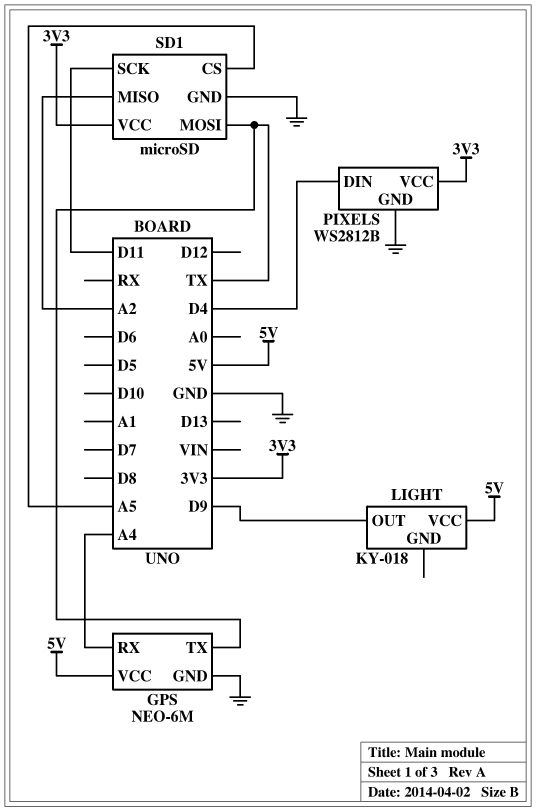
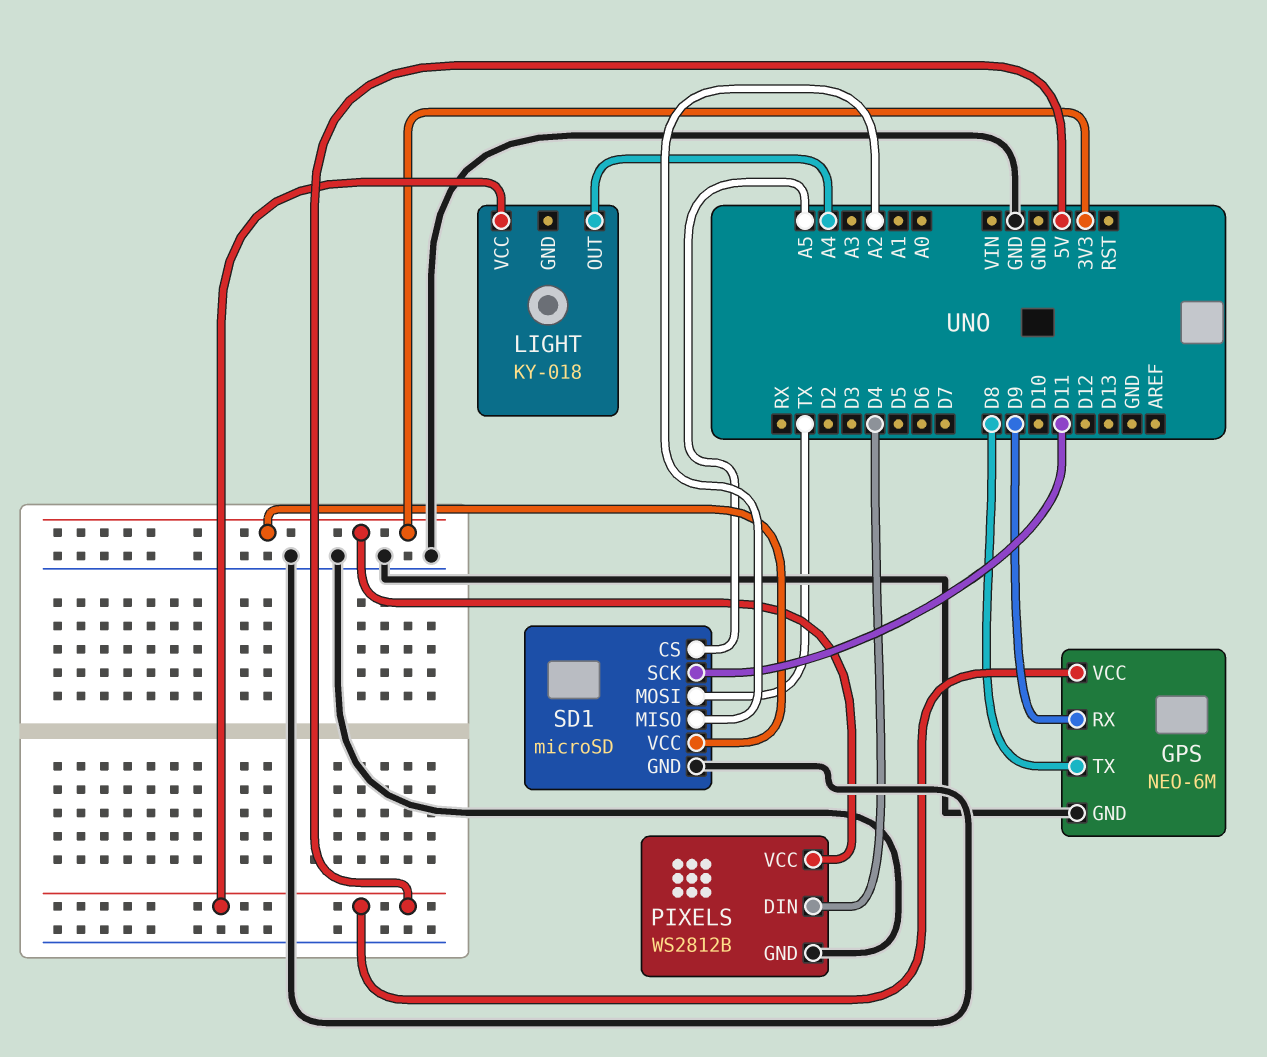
GPS pin RX: A4 -> D9
GPS pin TX: TX -> D8
LIGHT pin OUT: D9 -> A4

